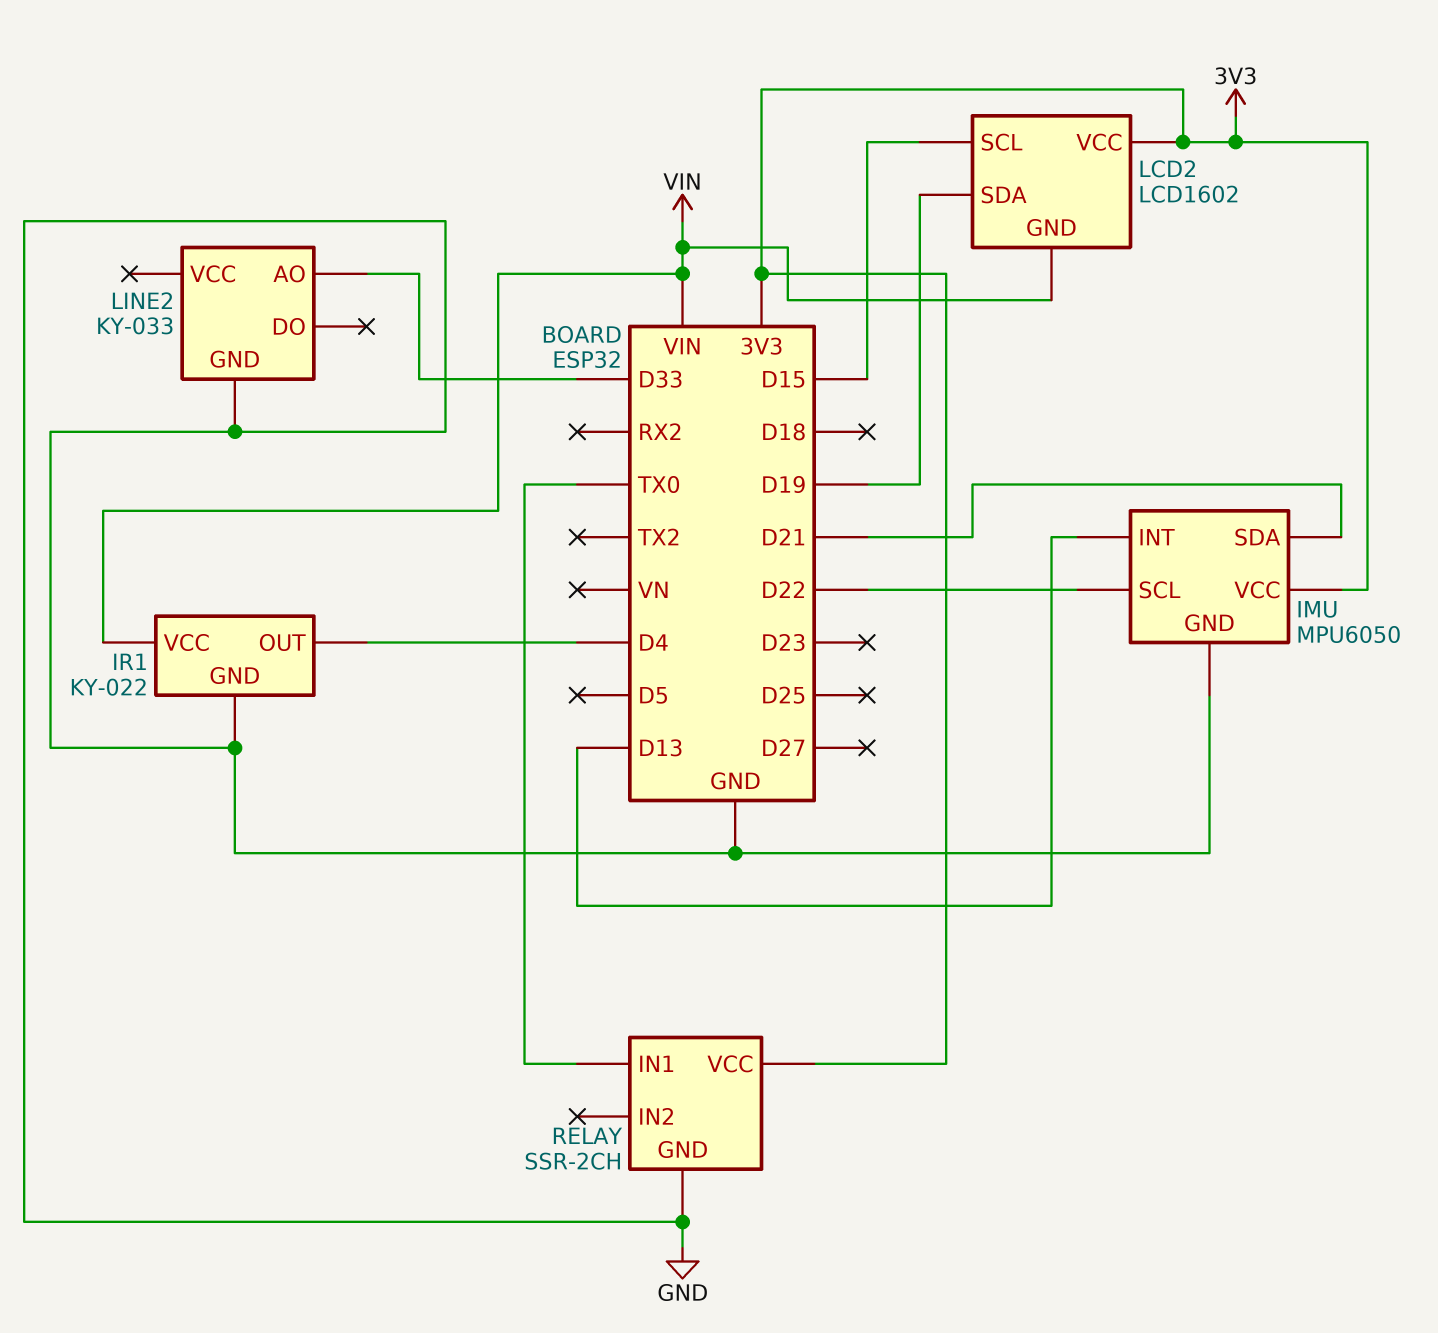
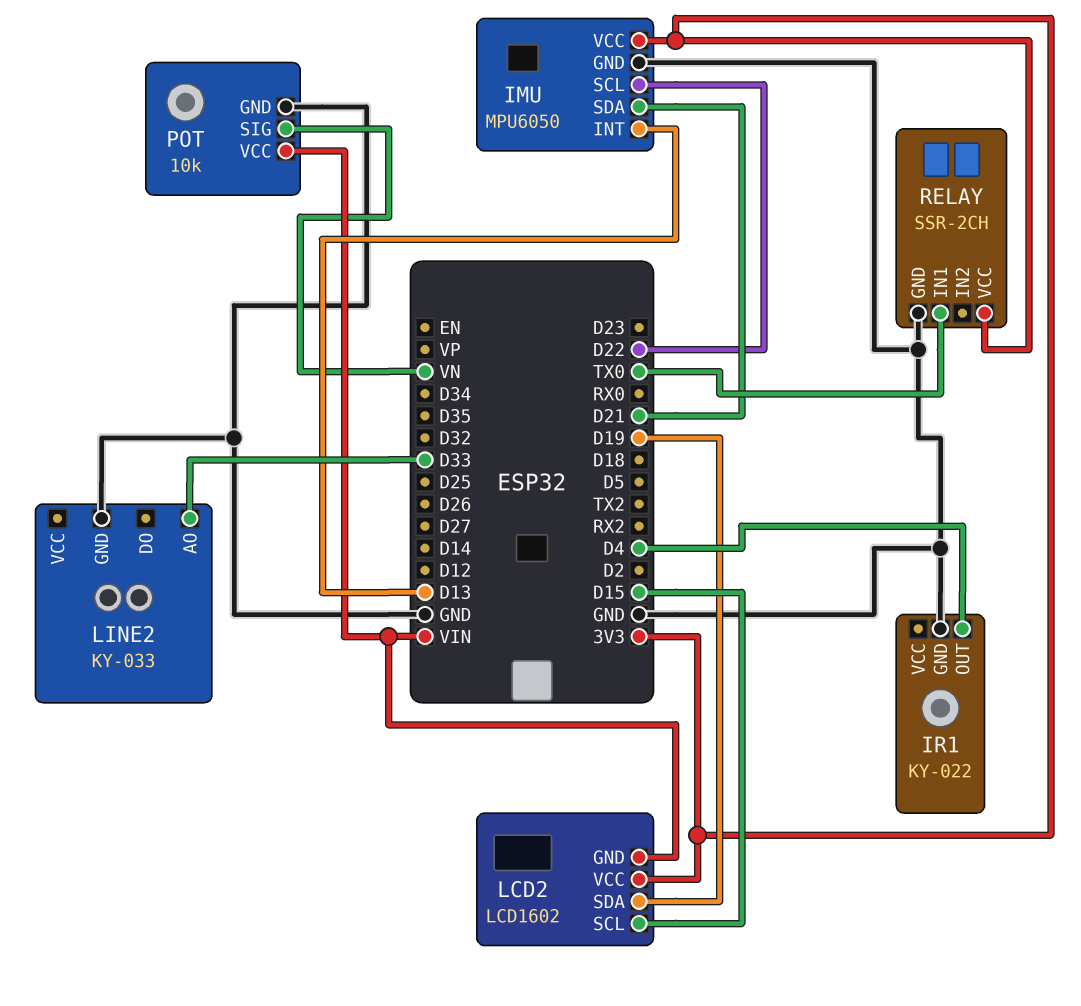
IR1 pin VCC: VIN -> none
POT: none -> 10k
POT pin GND: none -> GND
POT pin SIG: none -> VN
POT pin VCC: none -> VIN

